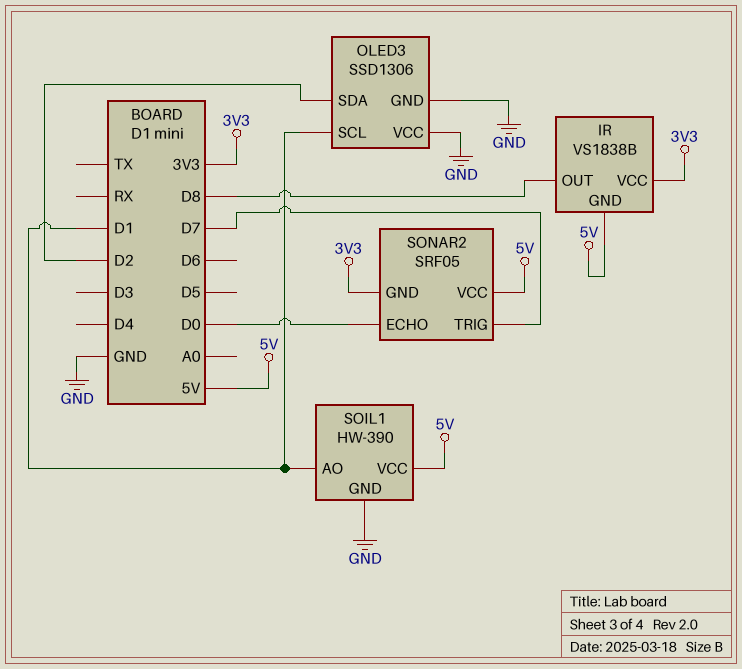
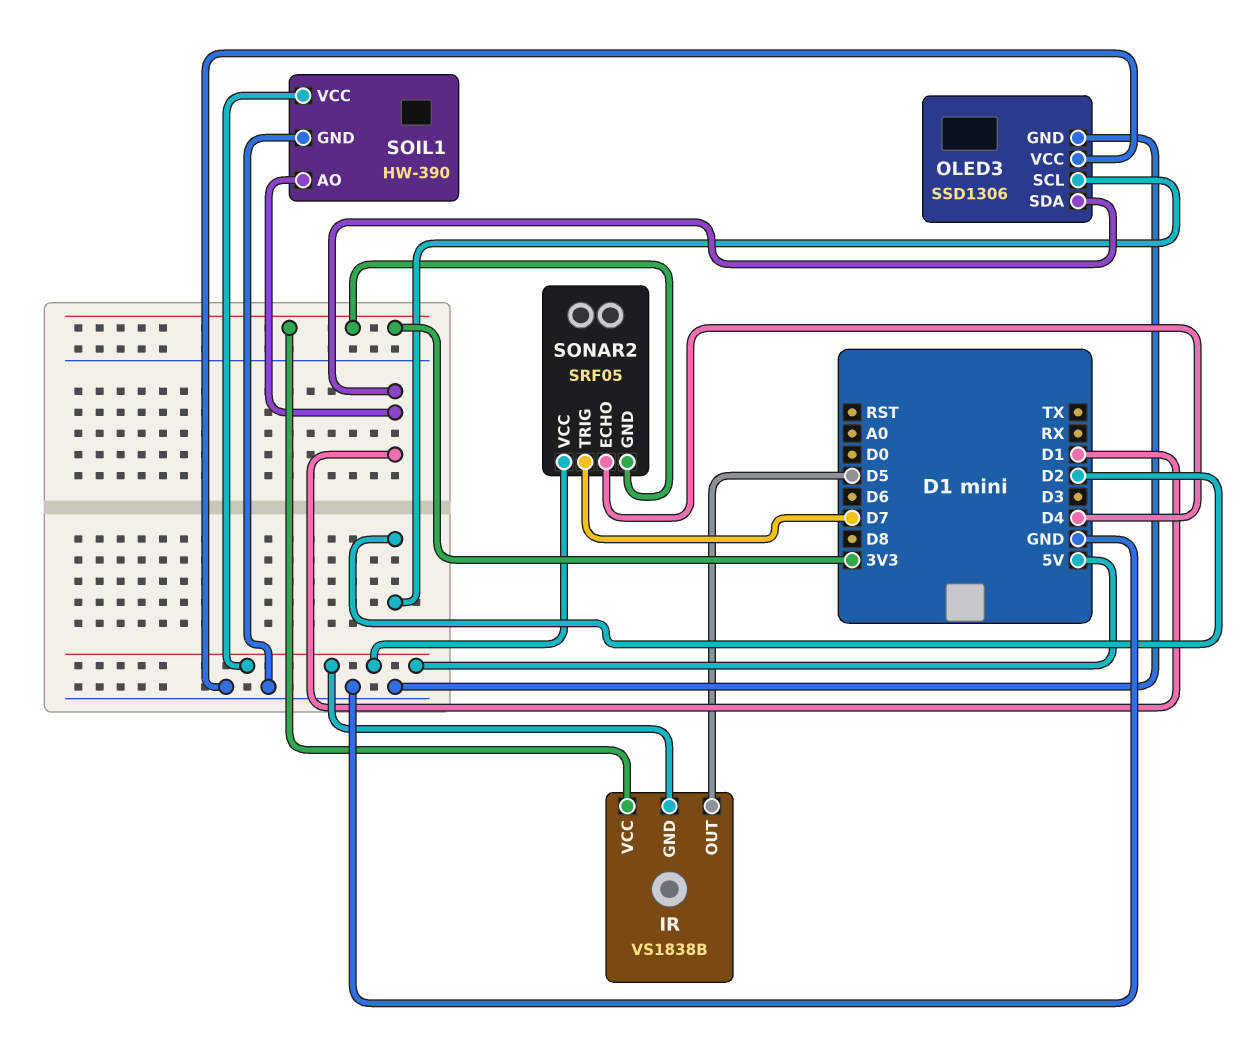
IR pin OUT: D8 -> D5
OLED3 pin SCL: D1 -> D2
OLED3 pin SDA: D2 -> D1
SONAR2 pin ECHO: D0 -> D4

